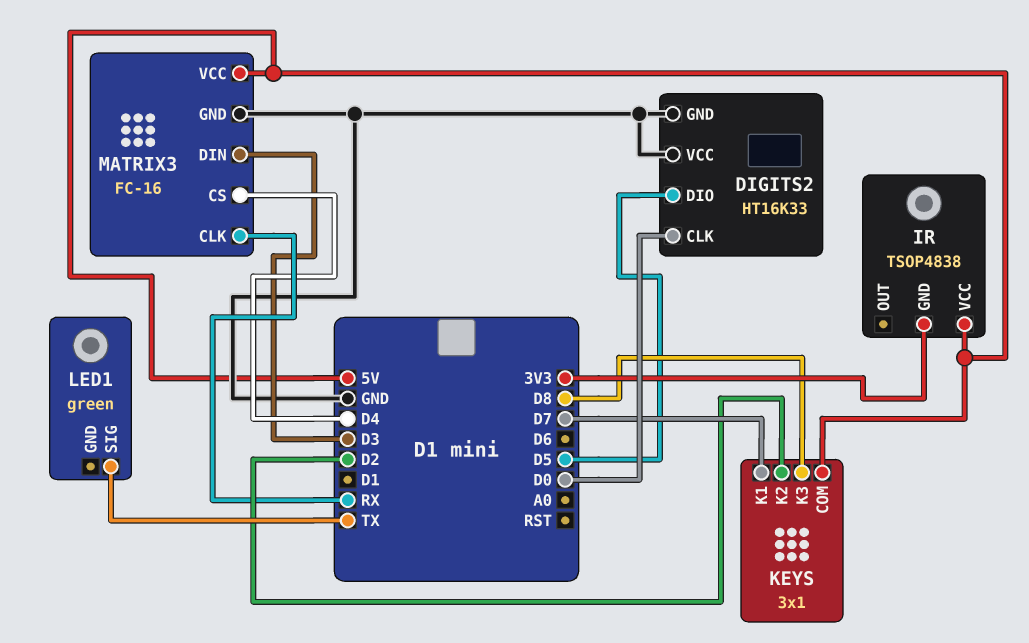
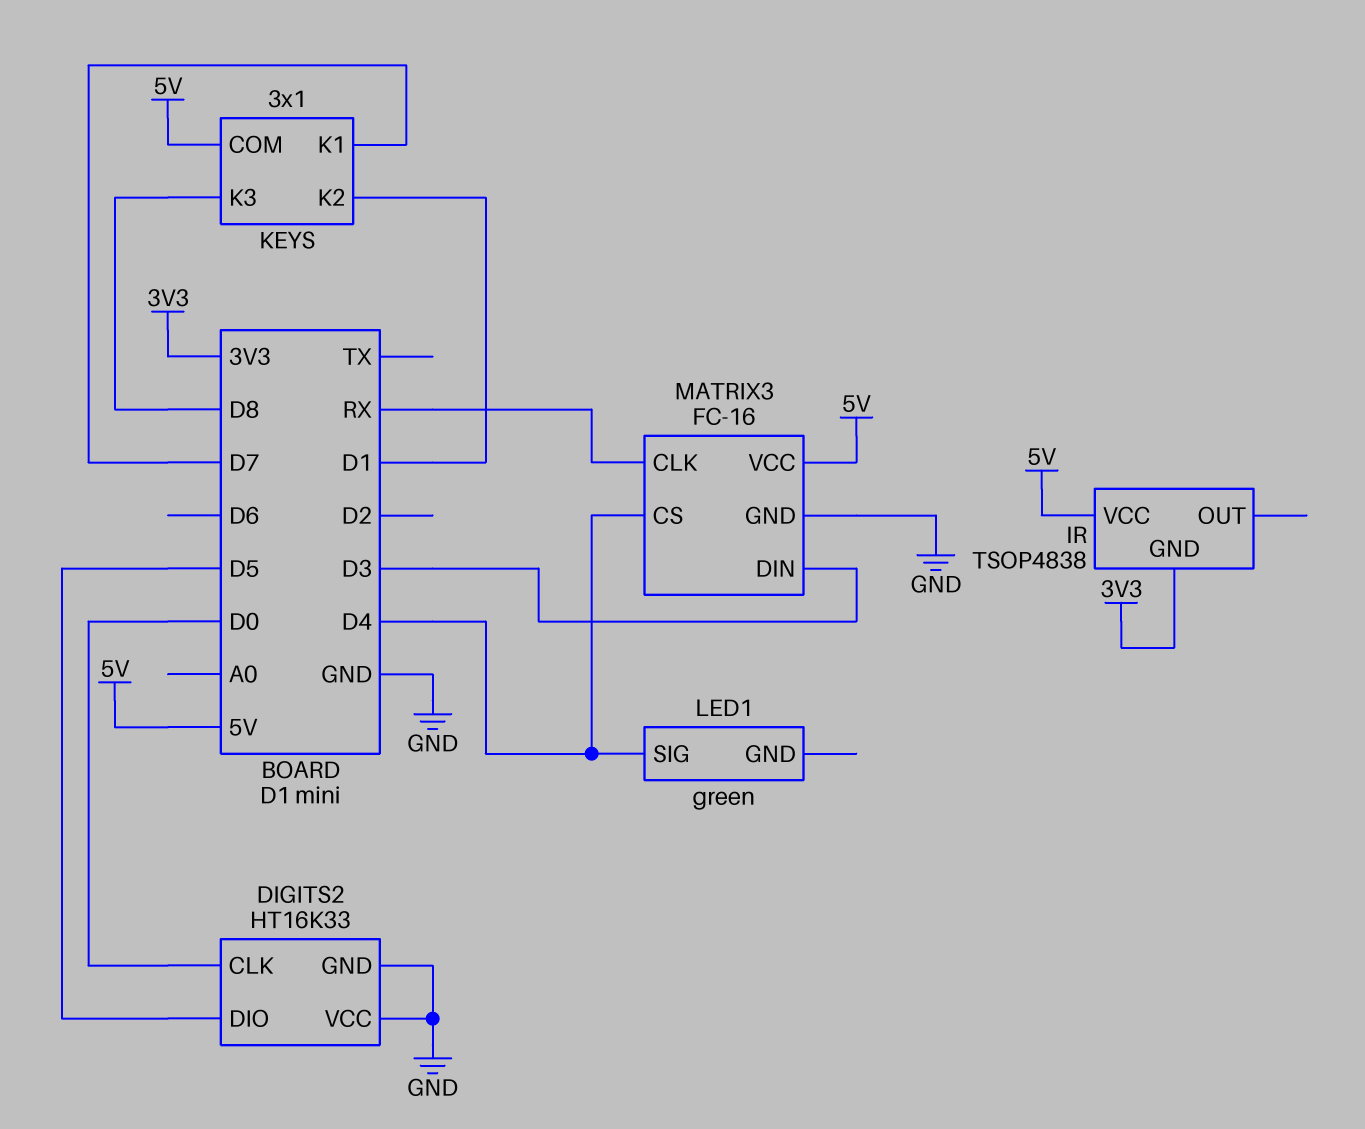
KEYS pin K2: D2 -> D1
LED1 pin SIG: TX -> D4

